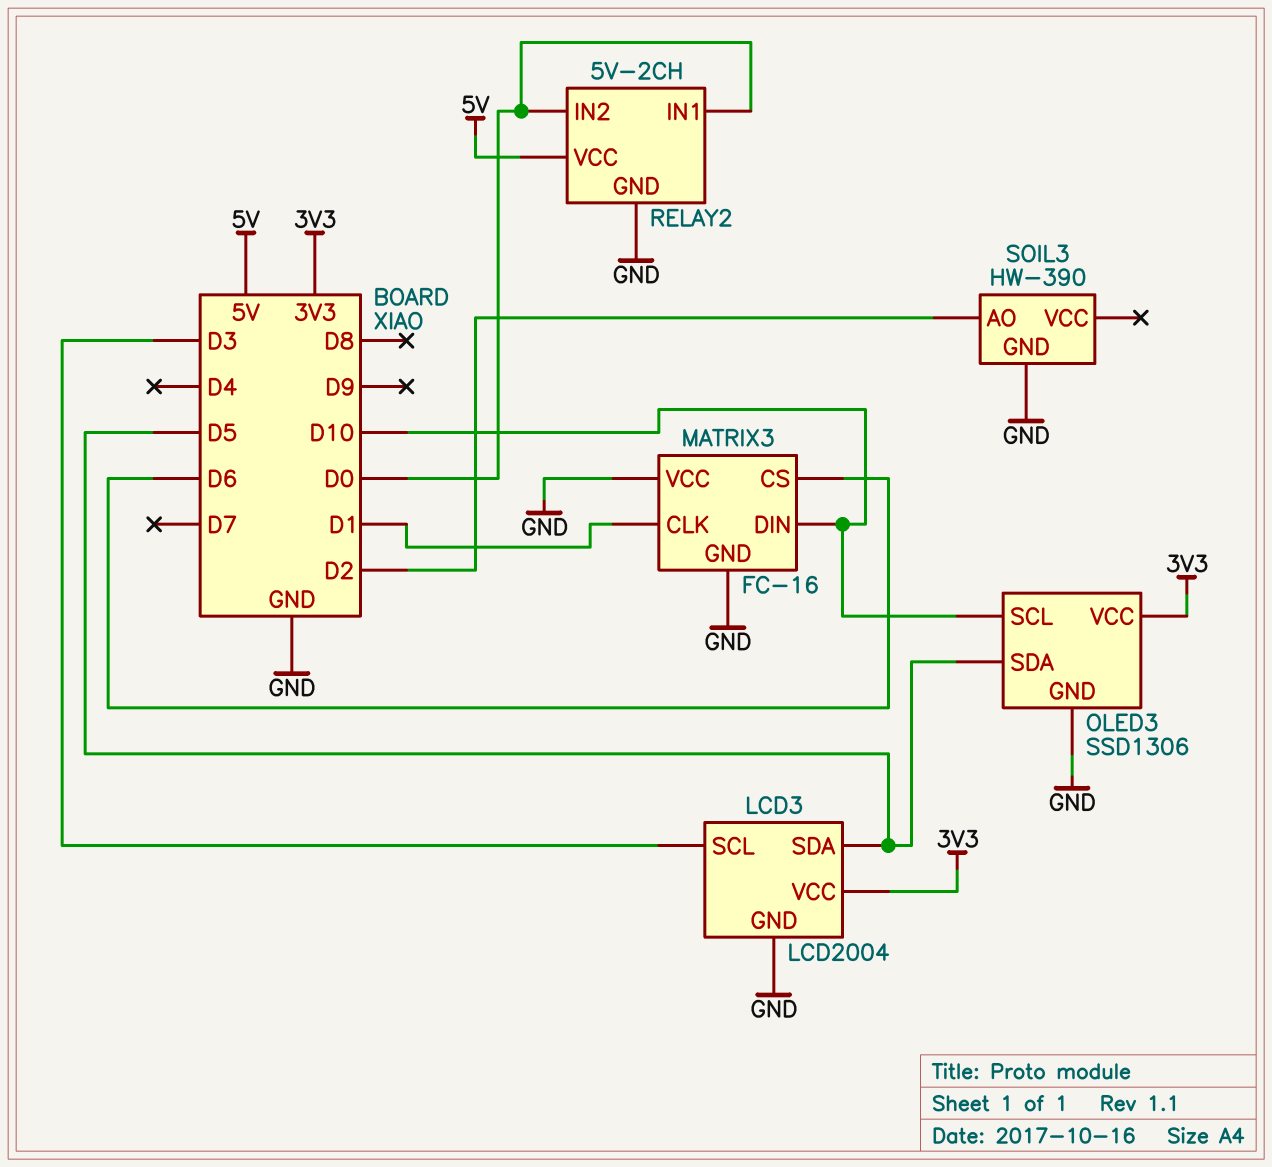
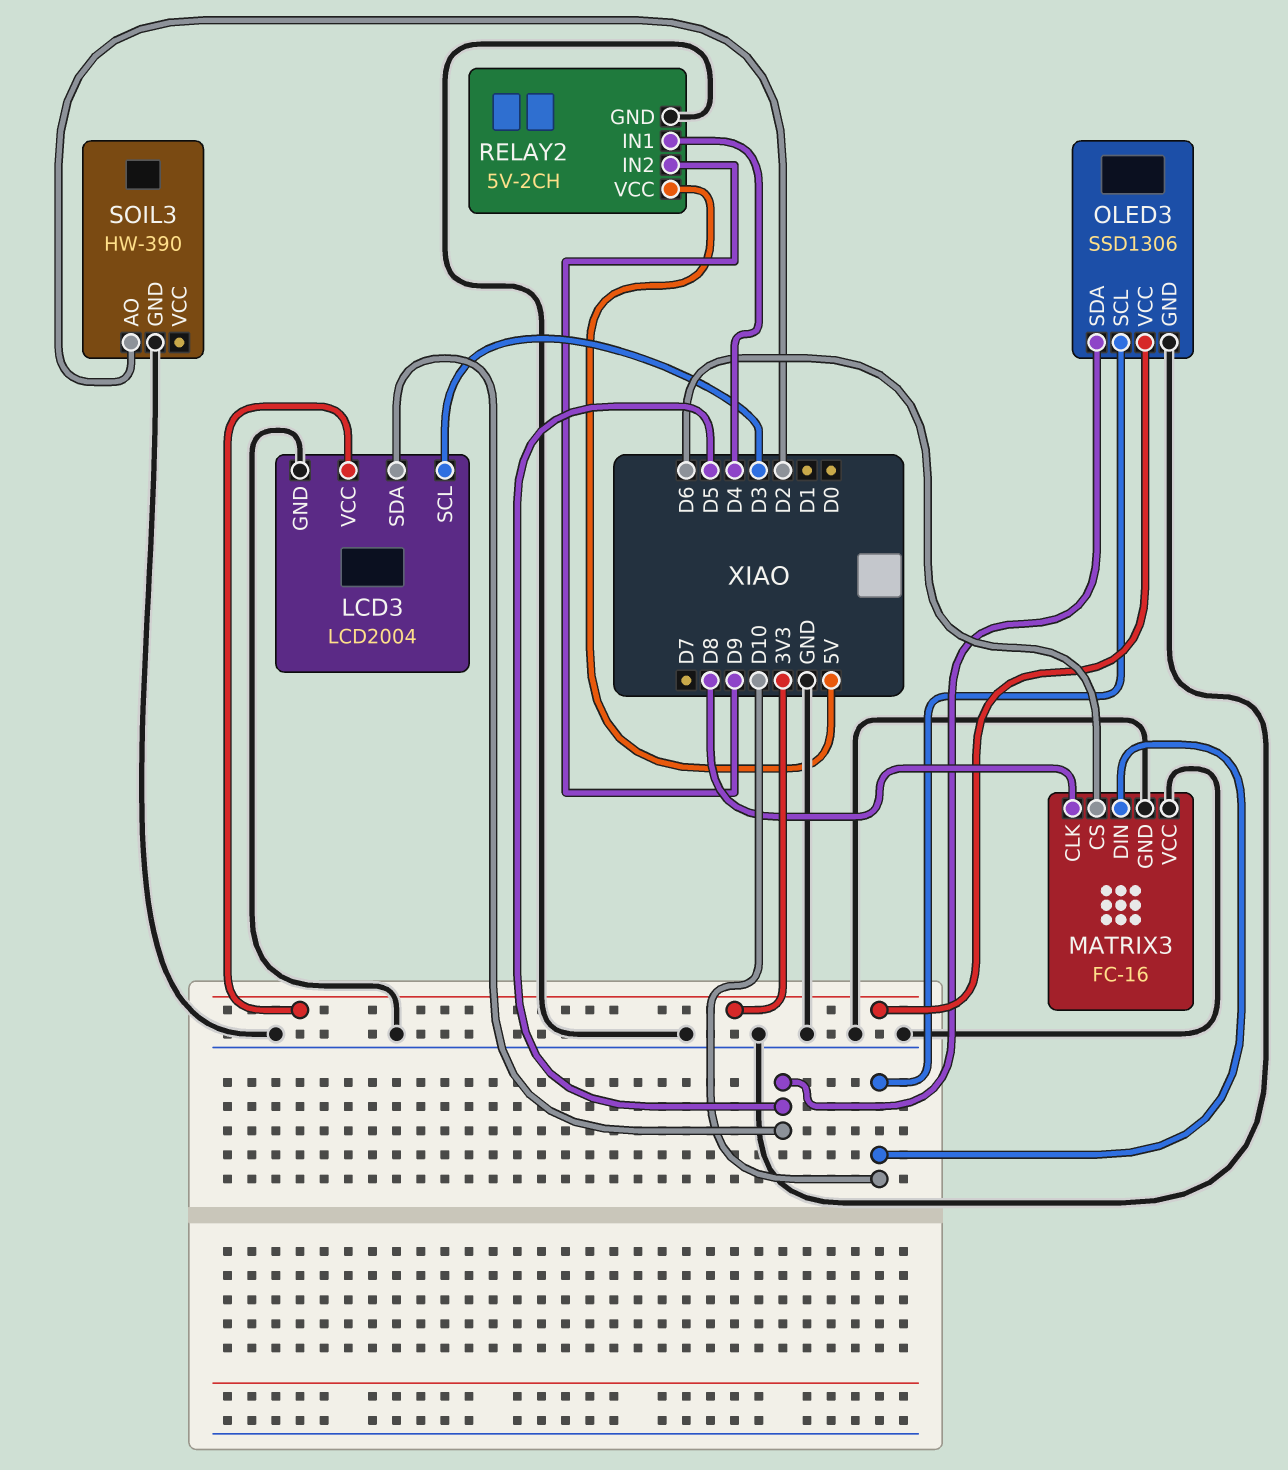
MATRIX3 pin CLK: D1 -> D8
RELAY2 pin IN1: D0 -> D4
RELAY2 pin IN2: D0 -> D9

